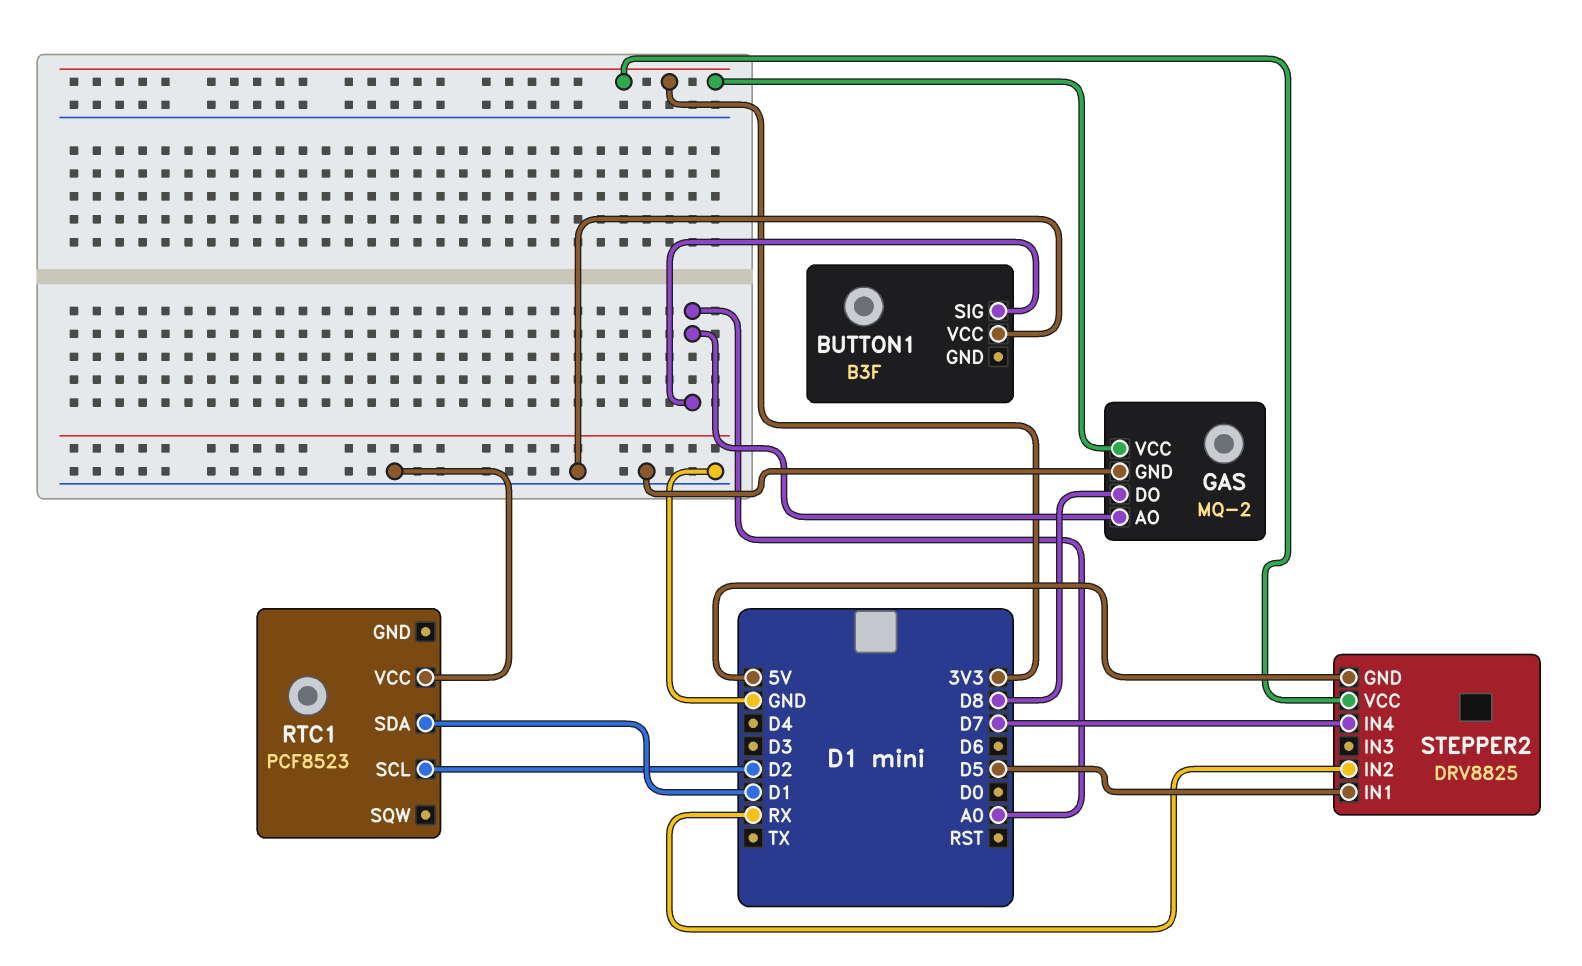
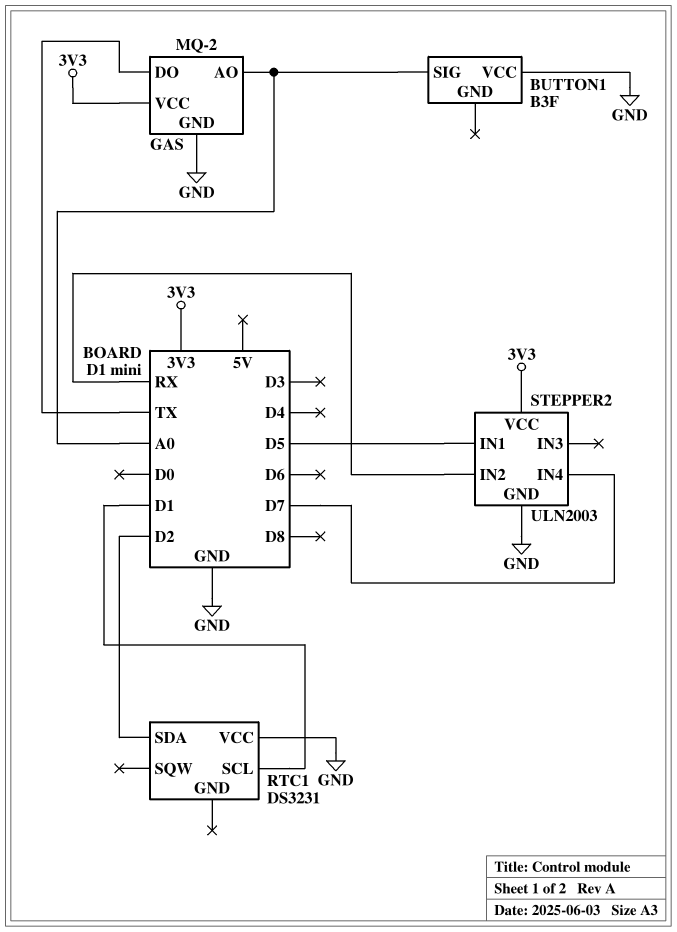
GAS pin DO: D8 -> TX
RTC1: PCF8523 -> DS3231
RTC1 pin SCL: D2 -> D1
RTC1 pin SDA: D1 -> D2
STEPPER2: DRV8825 -> ULN2003
STEPPER2 pin GND: 5V -> GND

